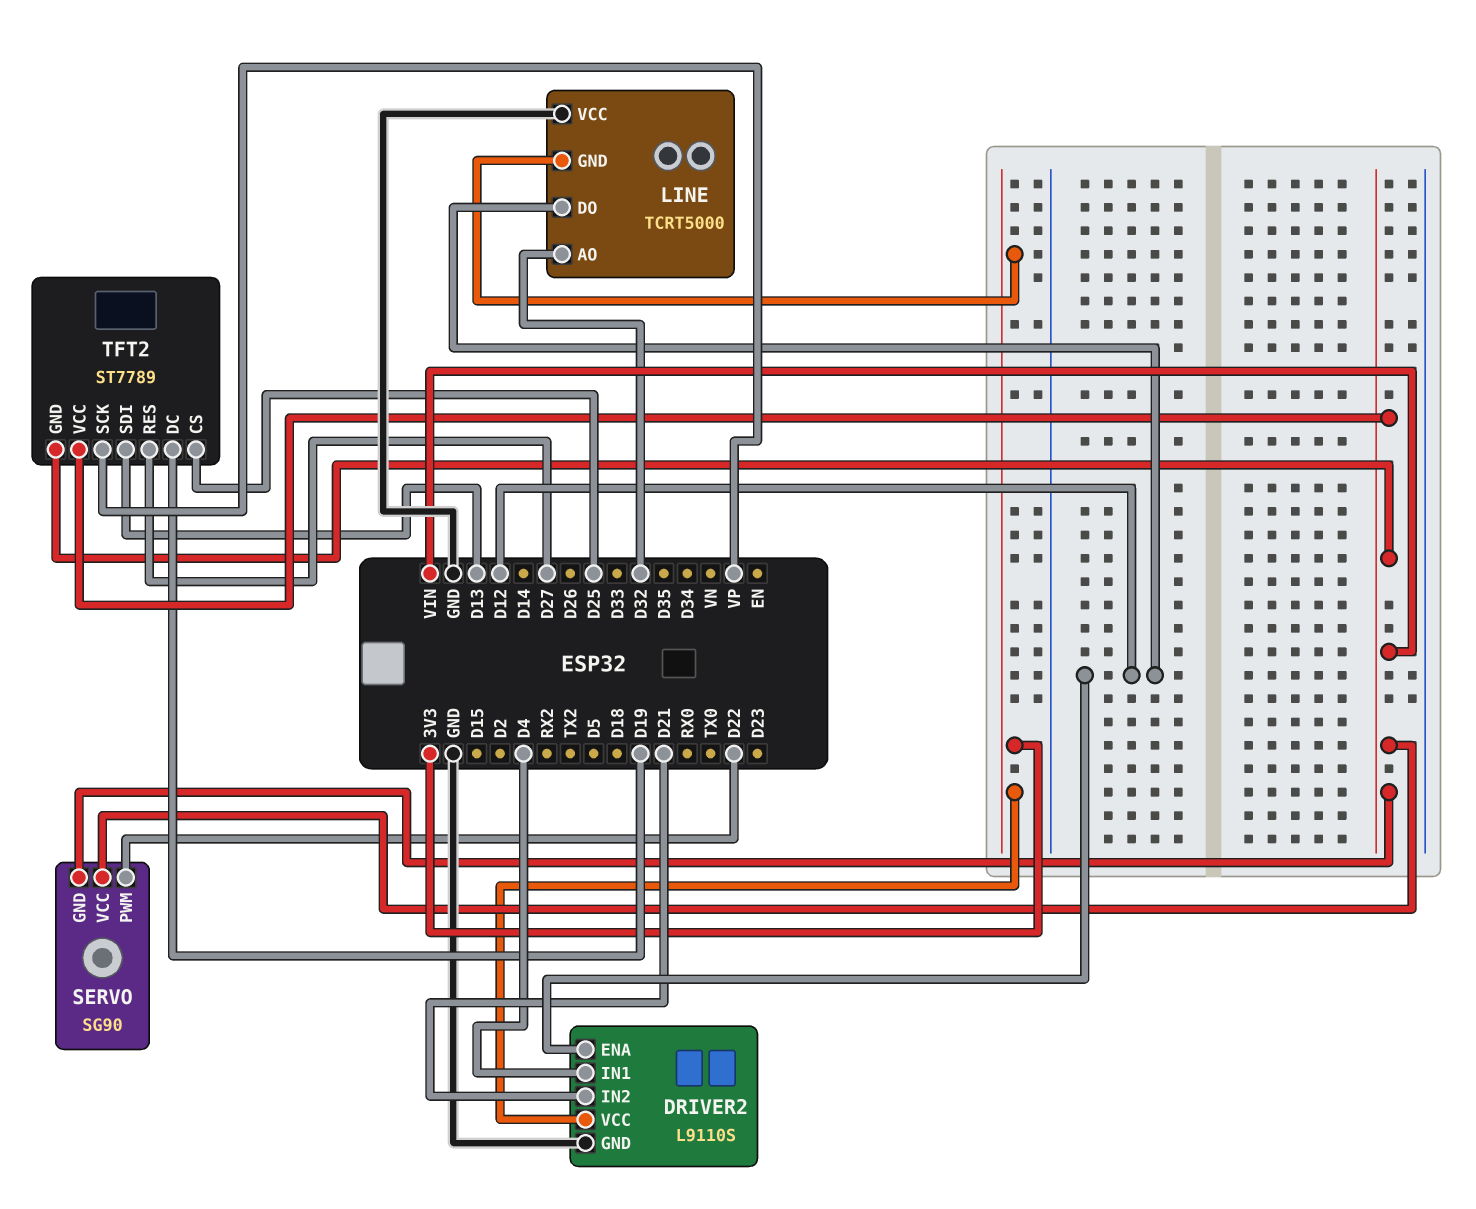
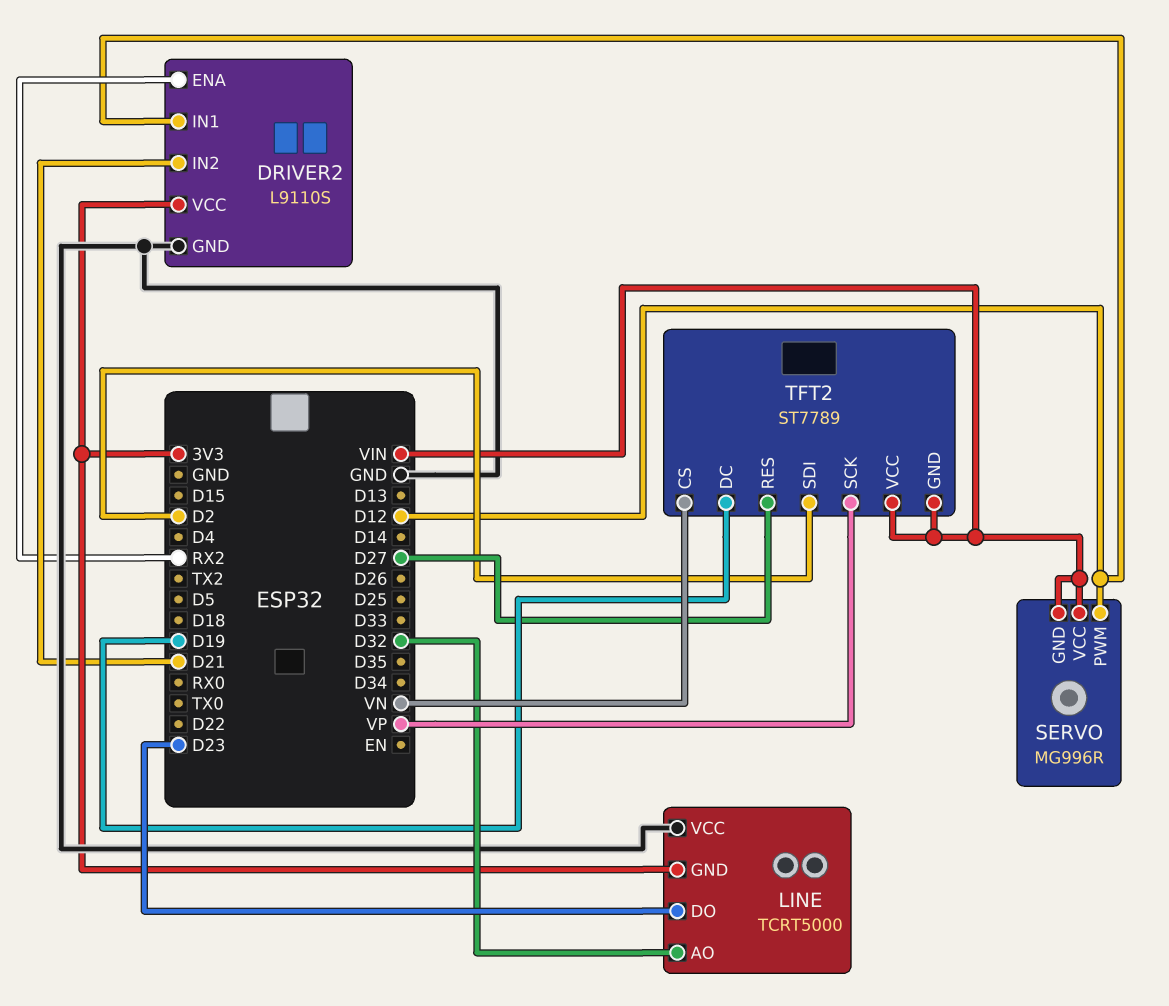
DRIVER2 pin ENA: D12 -> RX2
DRIVER2 pin IN1: D4 -> D12
LINE pin DO: D12 -> D23
SERVO: SG90 -> MG996R
SERVO pin PWM: D22 -> D12
TFT2 pin CS: D25 -> VN
TFT2 pin SDI: D13 -> D2

